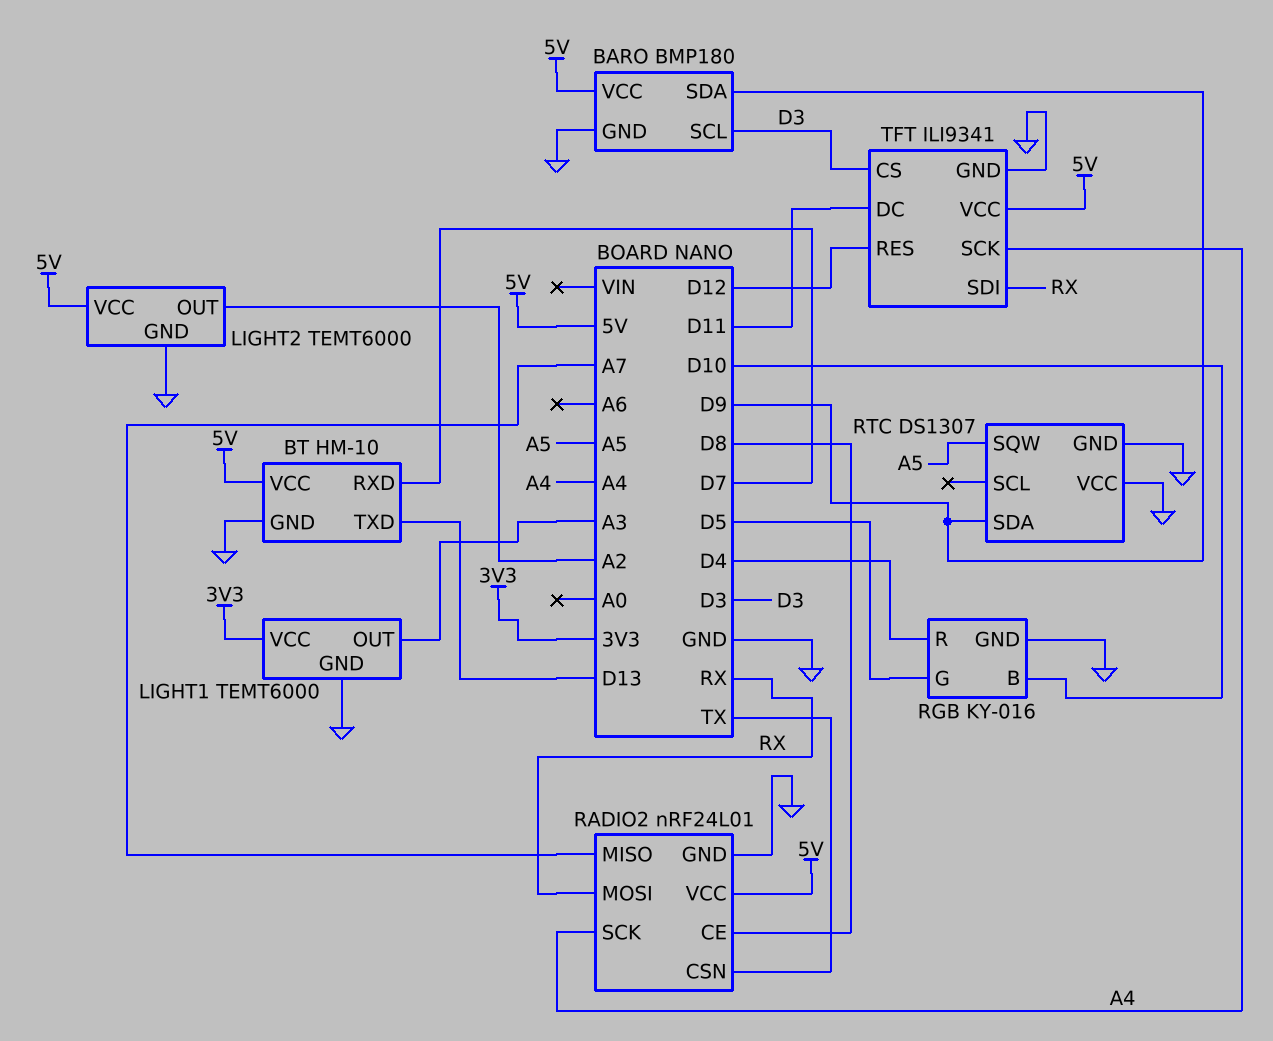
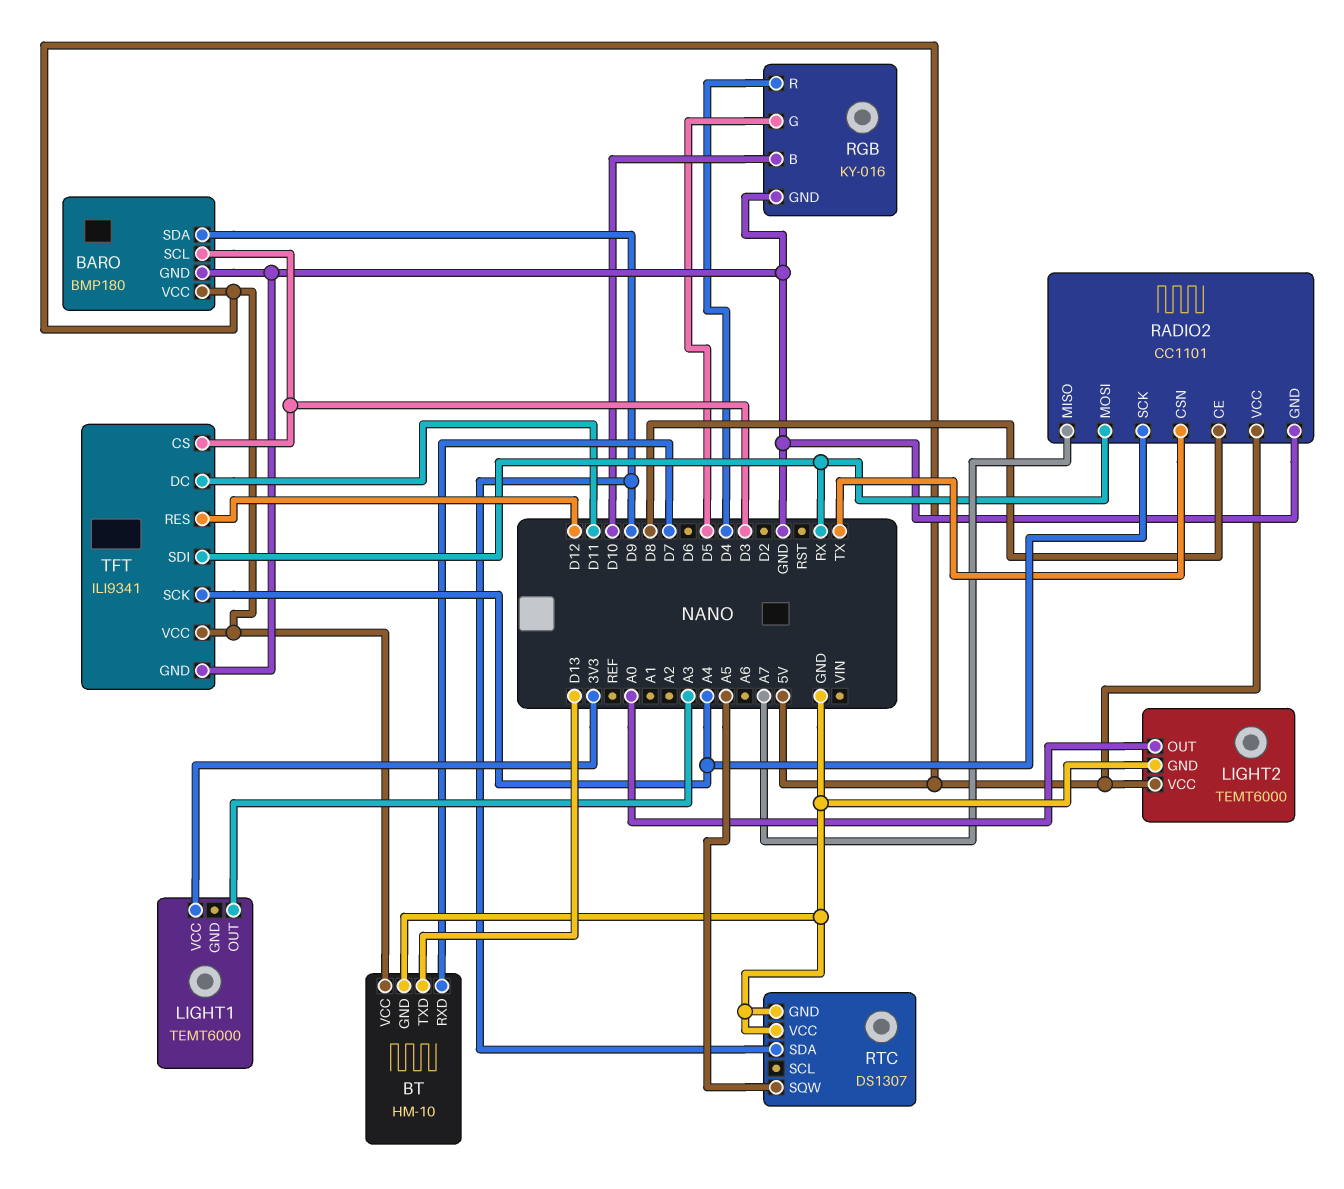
LIGHT1 pin GND: GND -> none
LIGHT2 pin OUT: A2 -> A0
RADIO2: nRF24L01 -> CC1101

